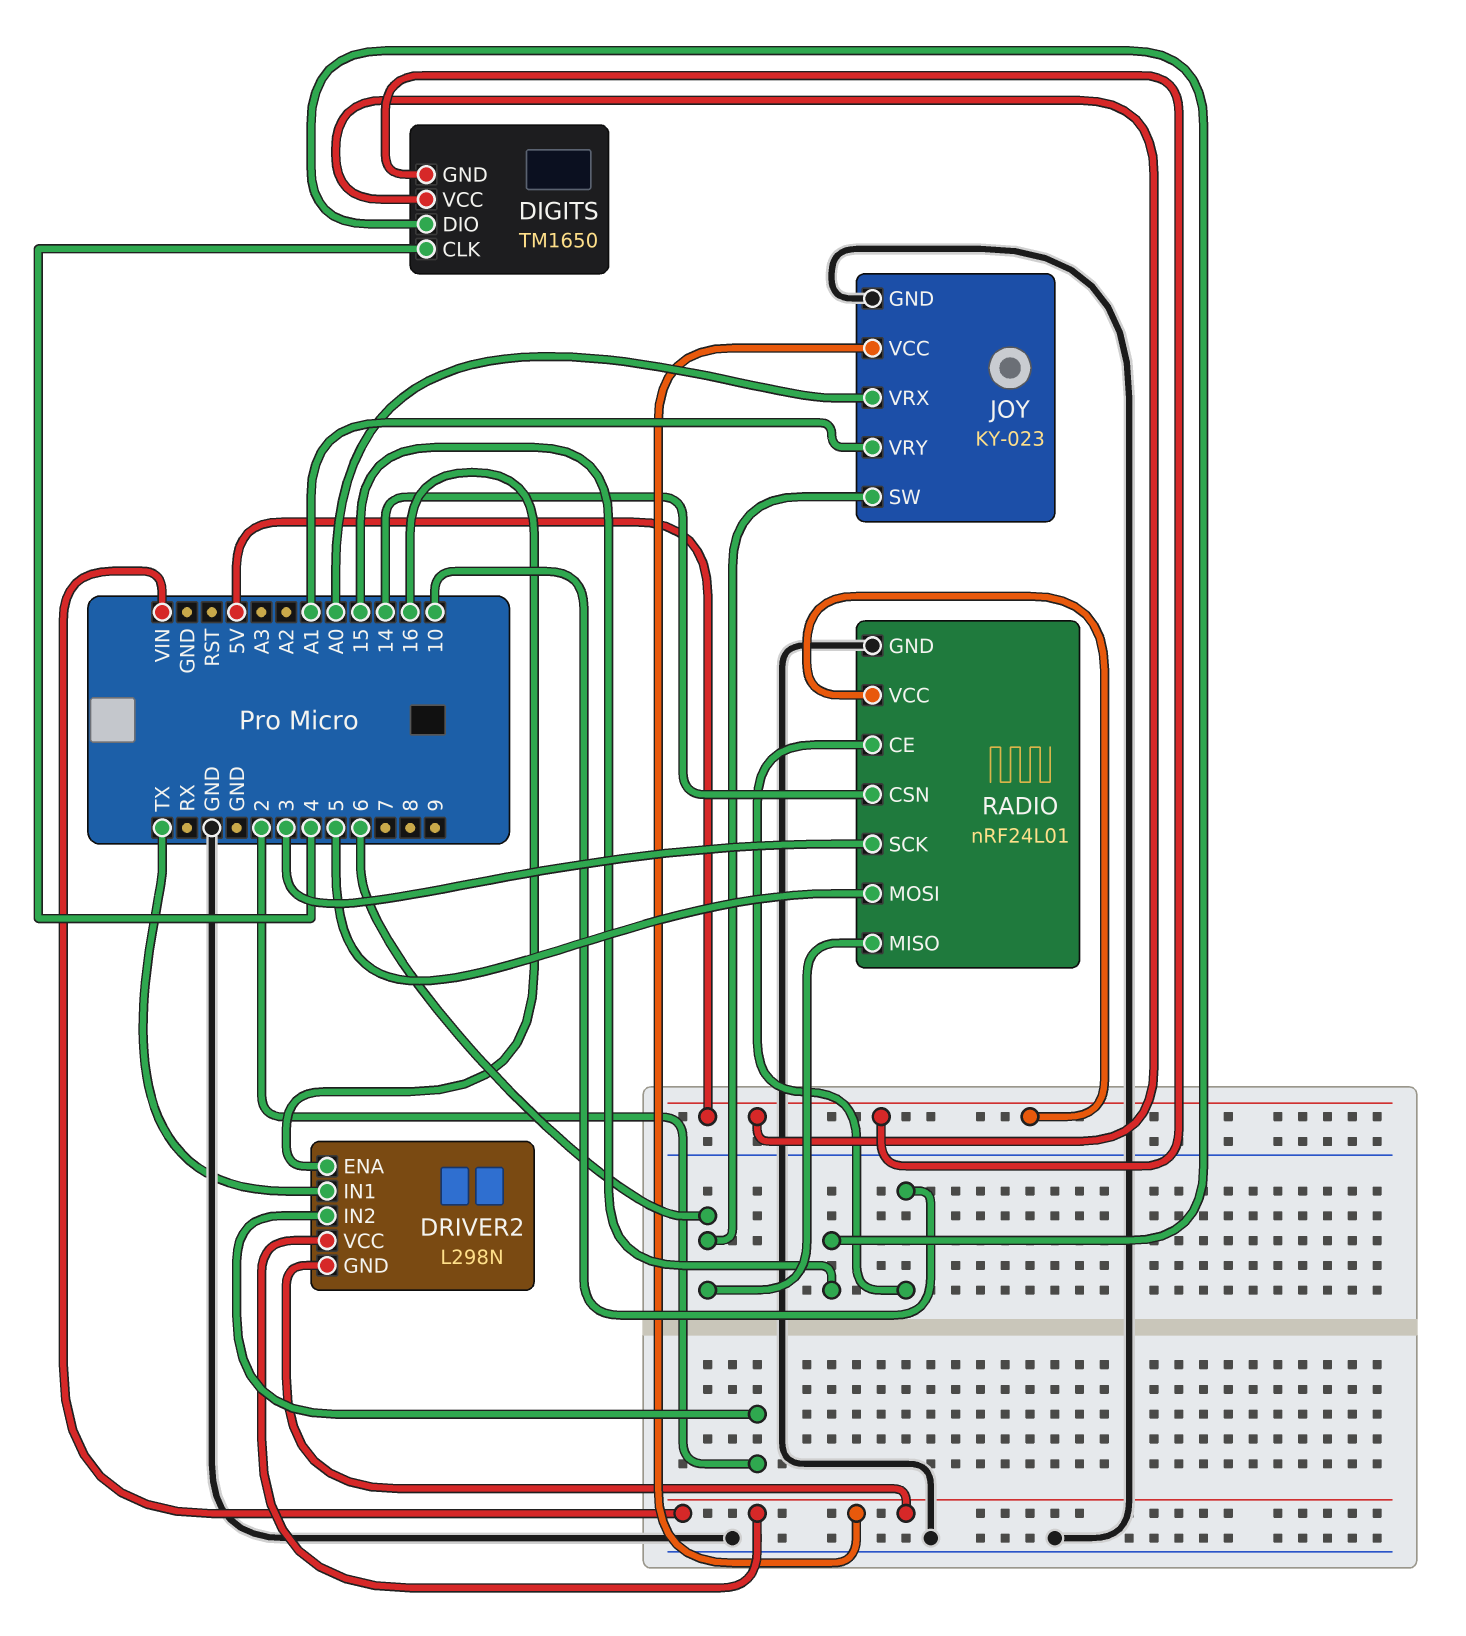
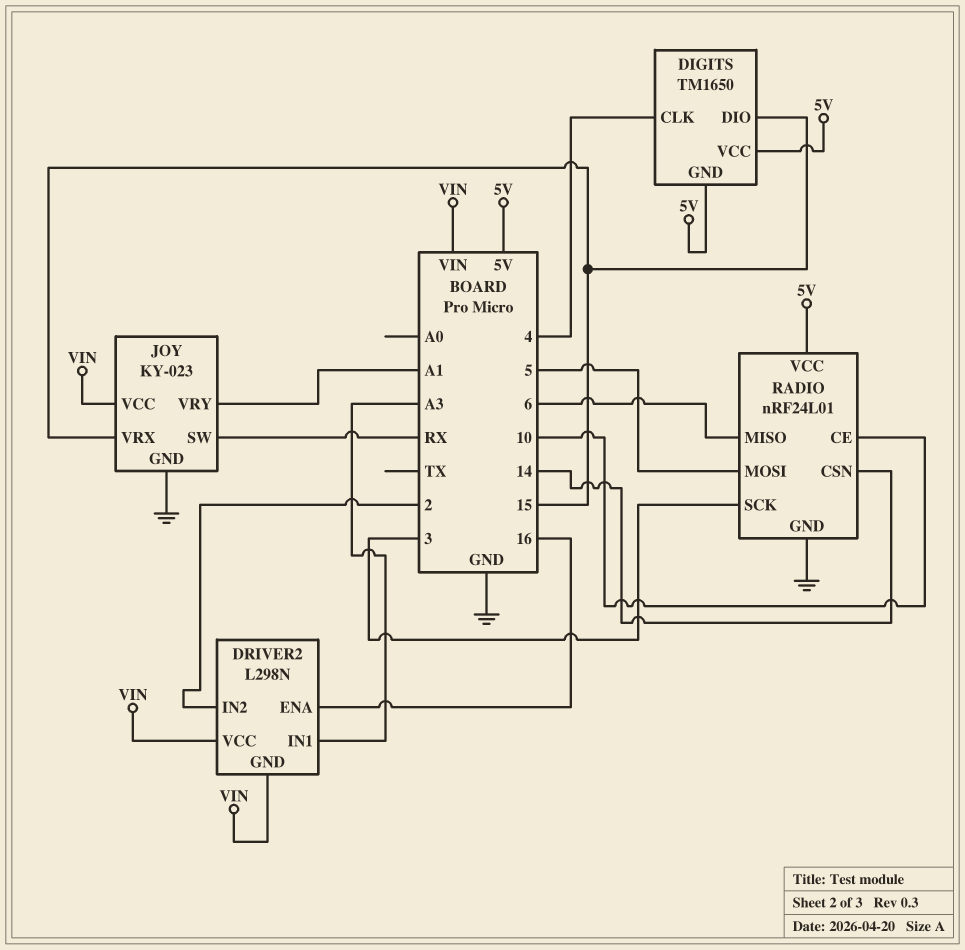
DRIVER2 pin IN1: TX -> A3
JOY pin SW: 6 -> RX
JOY pin VRX: A0 -> 15

